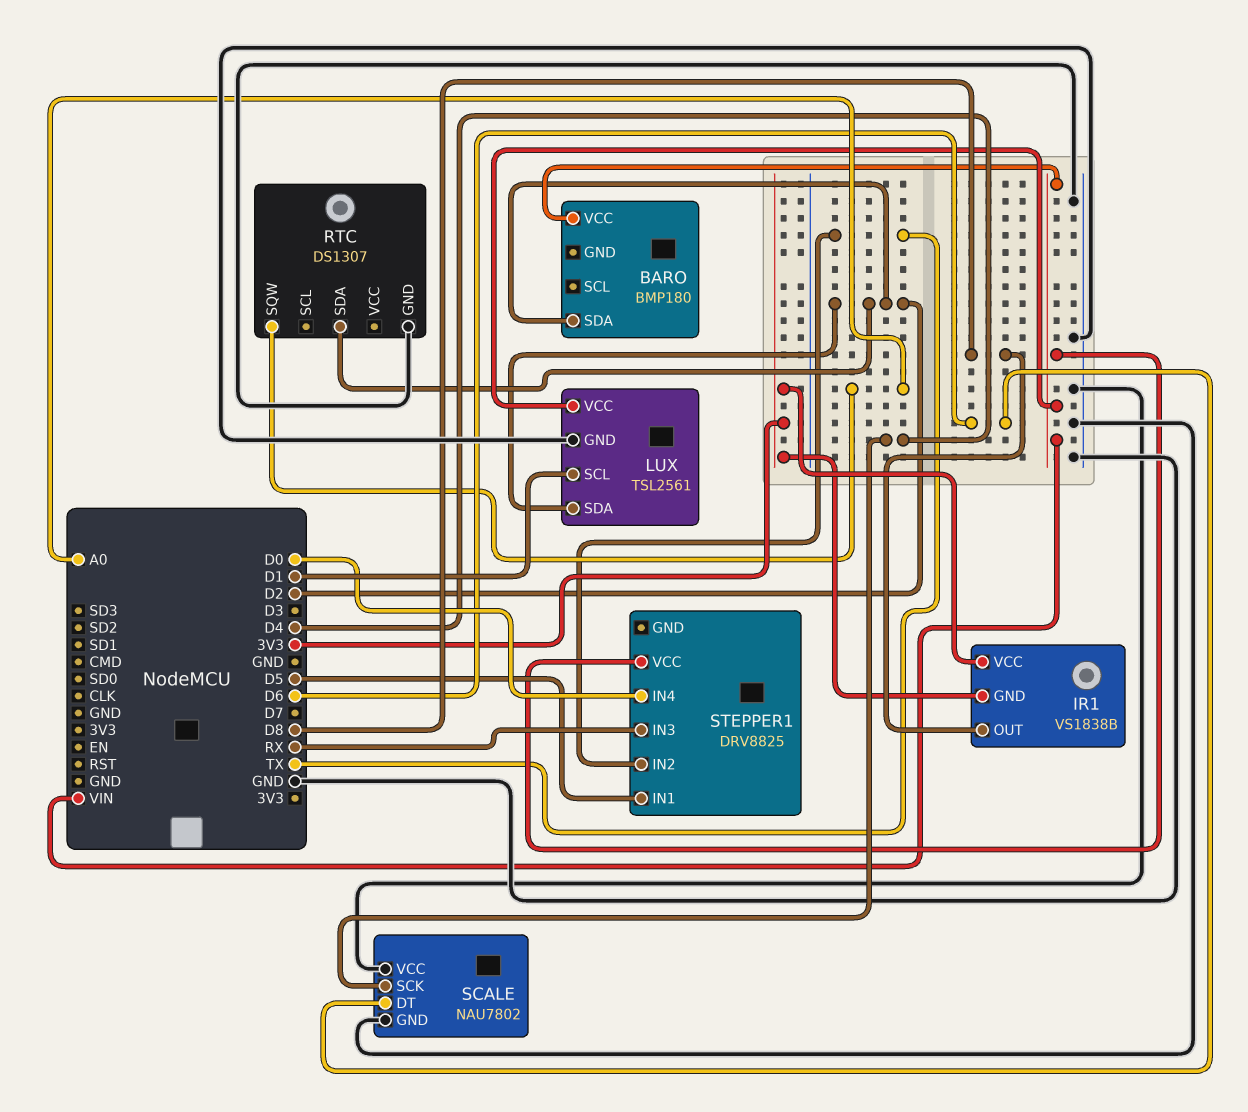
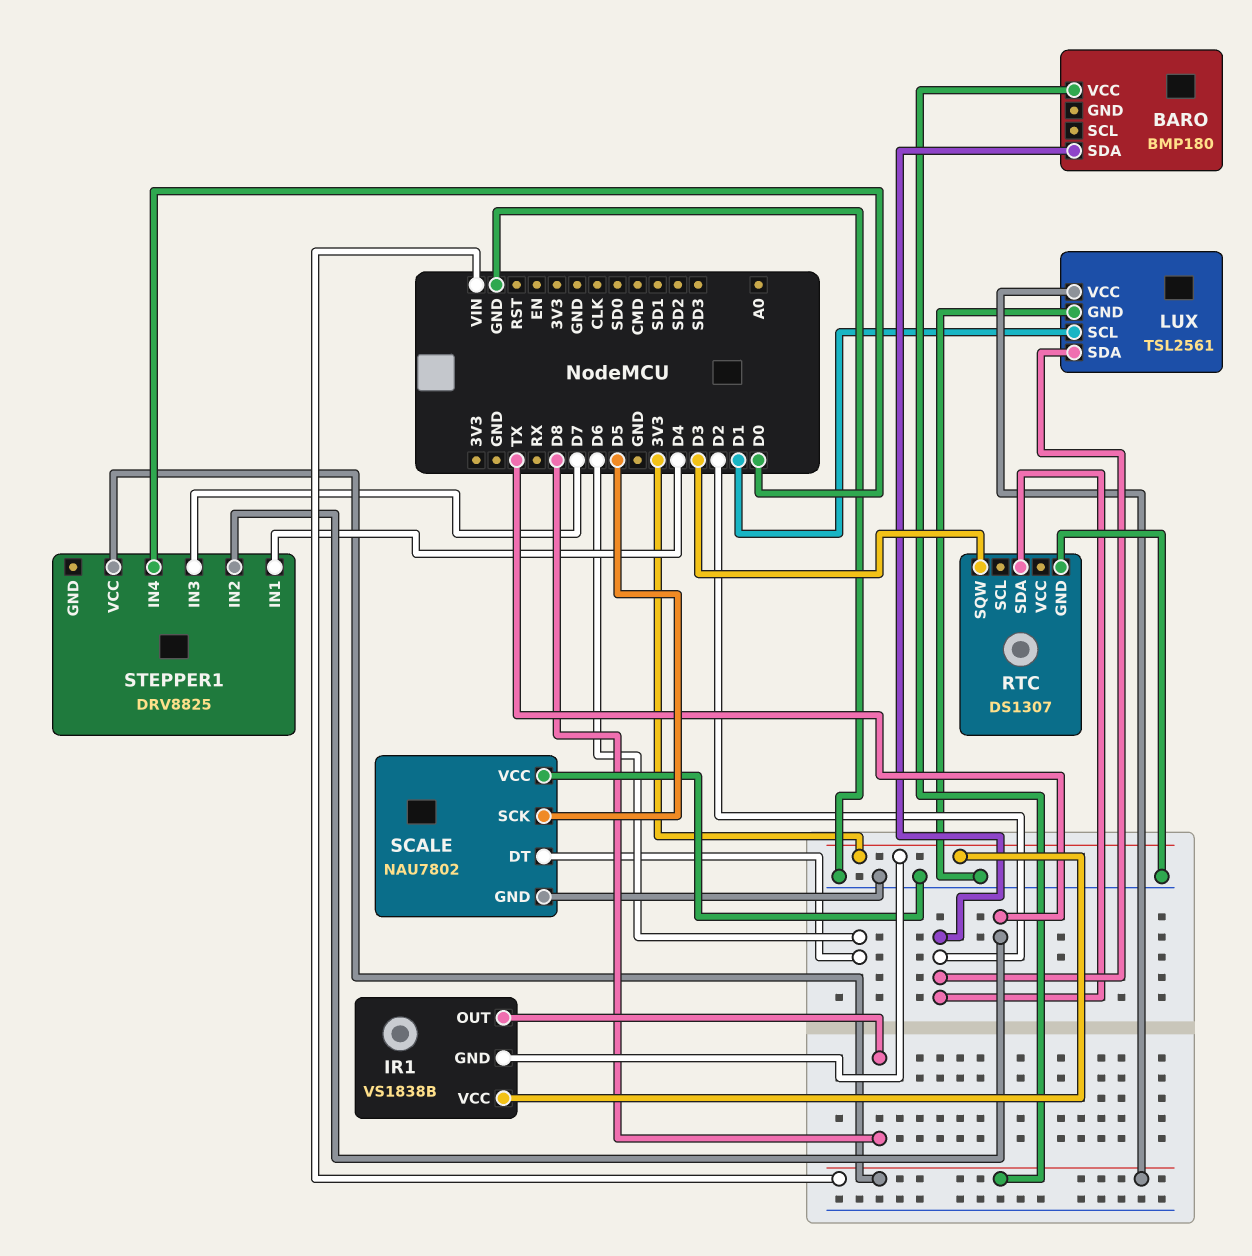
RTC pin SQW: A0 -> D3
SCALE pin SCK: D4 -> D5
STEPPER1 pin IN1: D5 -> D4
STEPPER1 pin IN3: RX -> D7

